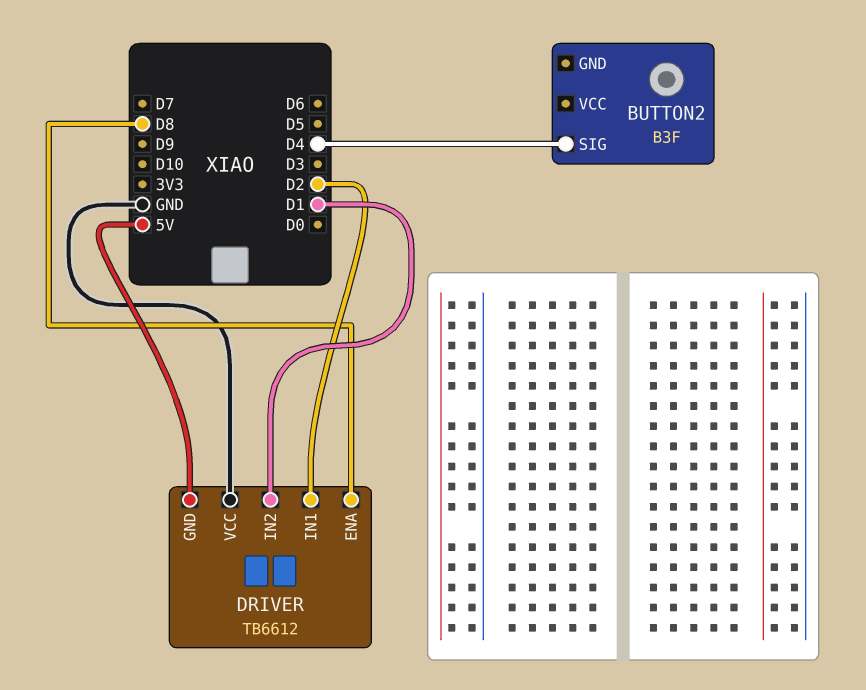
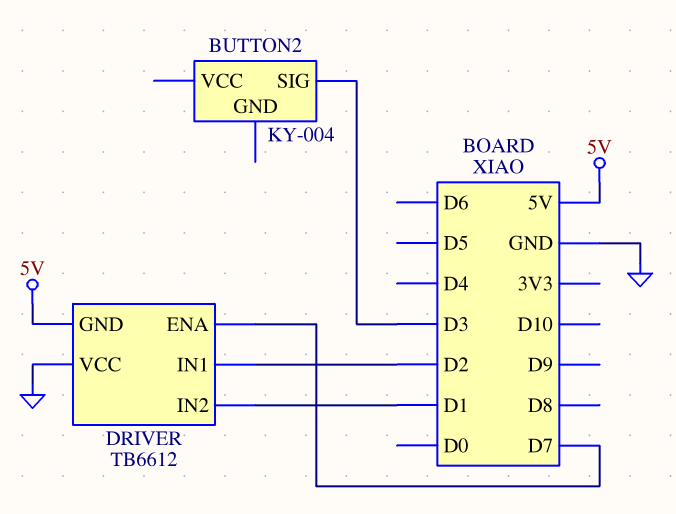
BUTTON2: B3F -> KY-004
BUTTON2 pin SIG: D4 -> D3
DRIVER pin ENA: D8 -> D7

